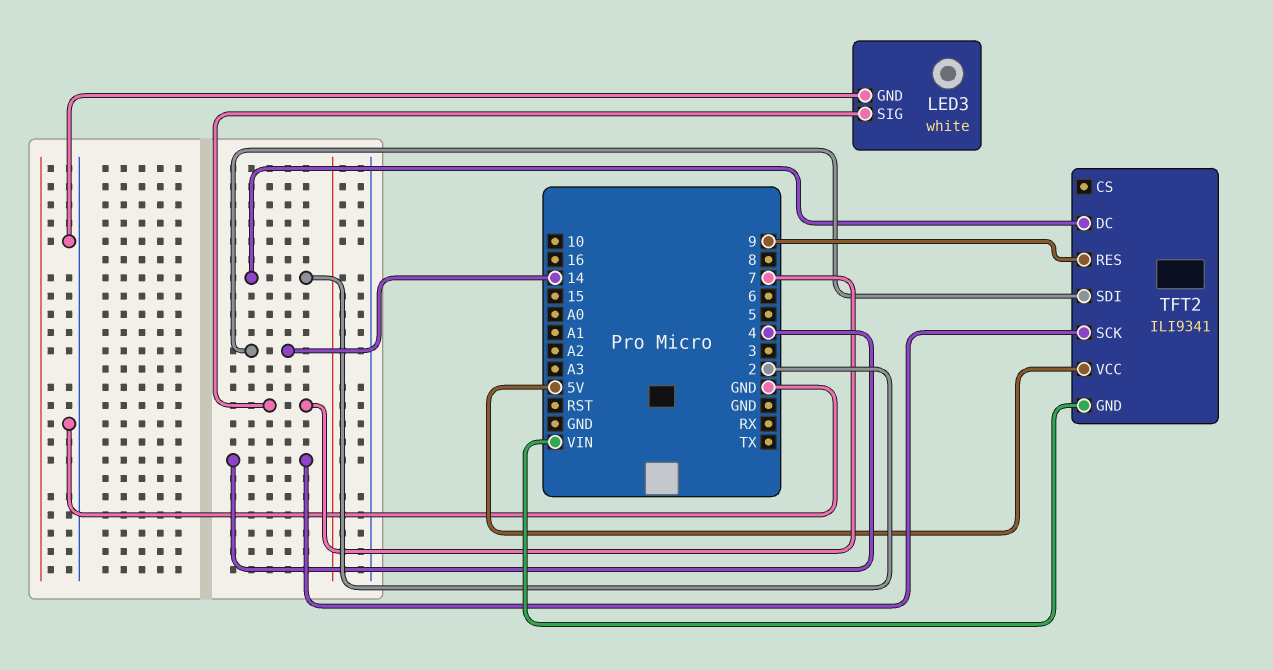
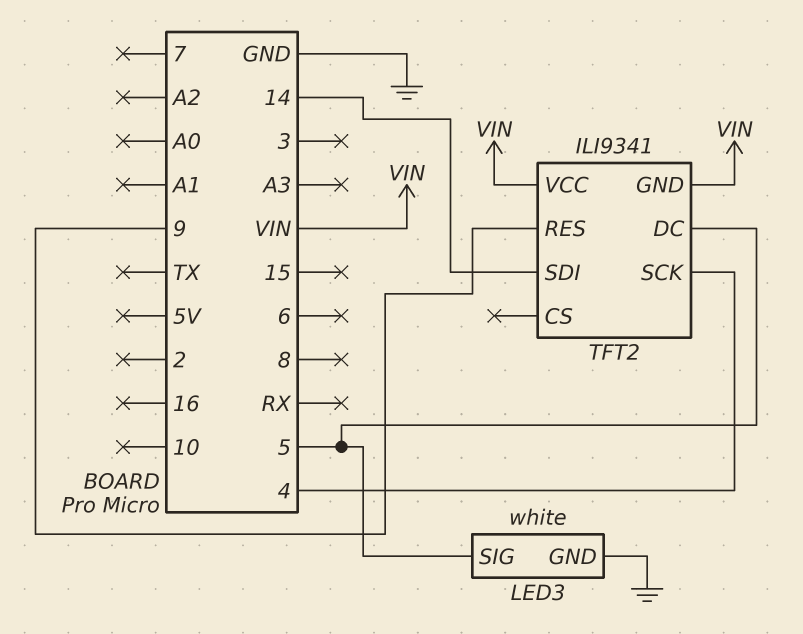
LED3 pin SIG: 7 -> 5
TFT2 pin DC: 2 -> 5
TFT2 pin VCC: 5V -> VIN

